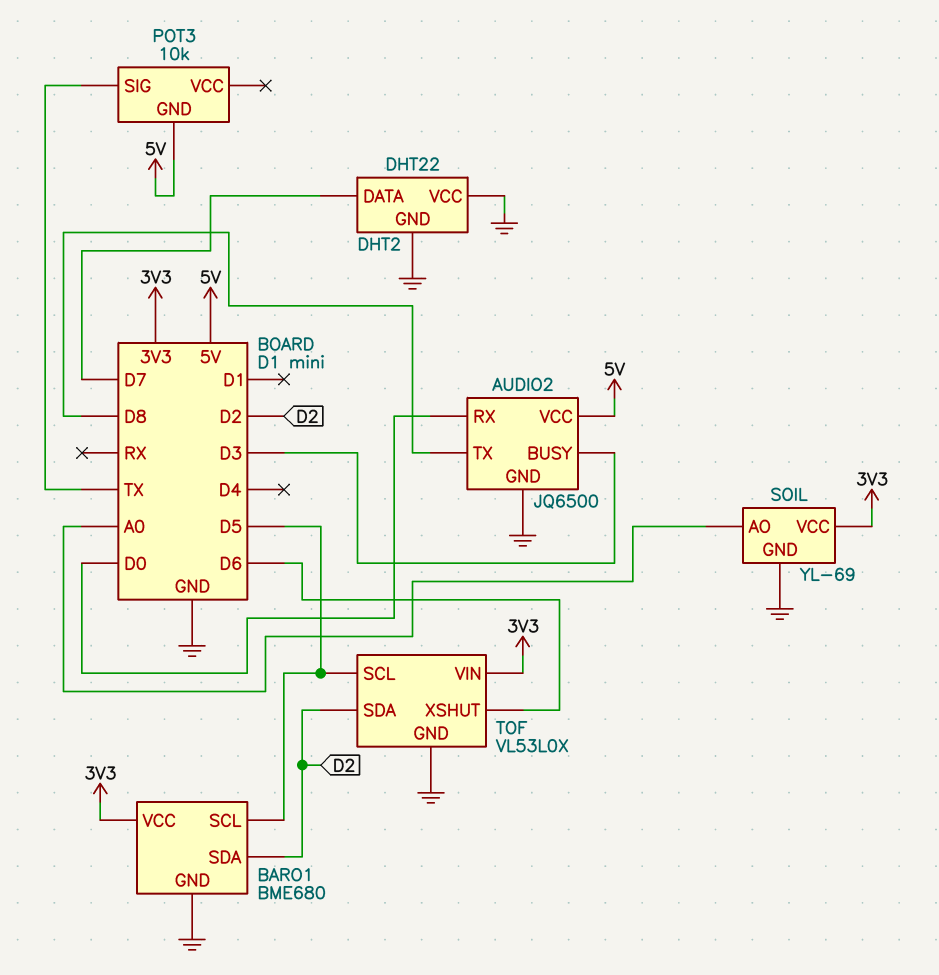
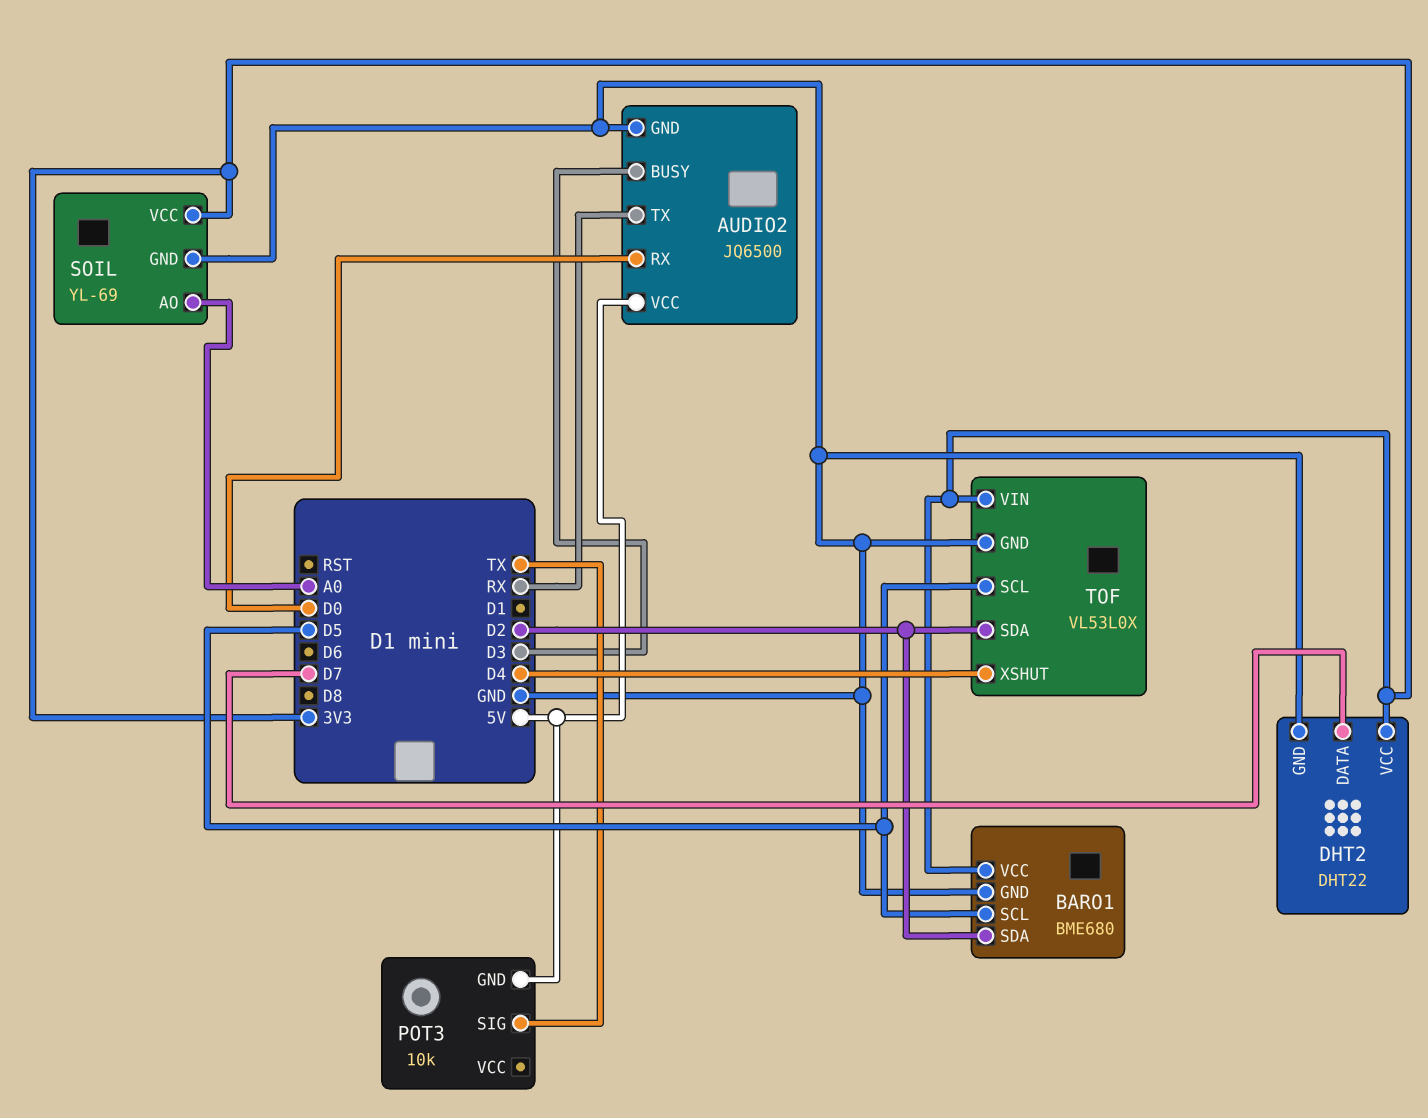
AUDIO2 pin TX: D8 -> RX
DHT2 pin VCC: GND -> 3V3
TOF pin XSHUT: D6 -> D4

